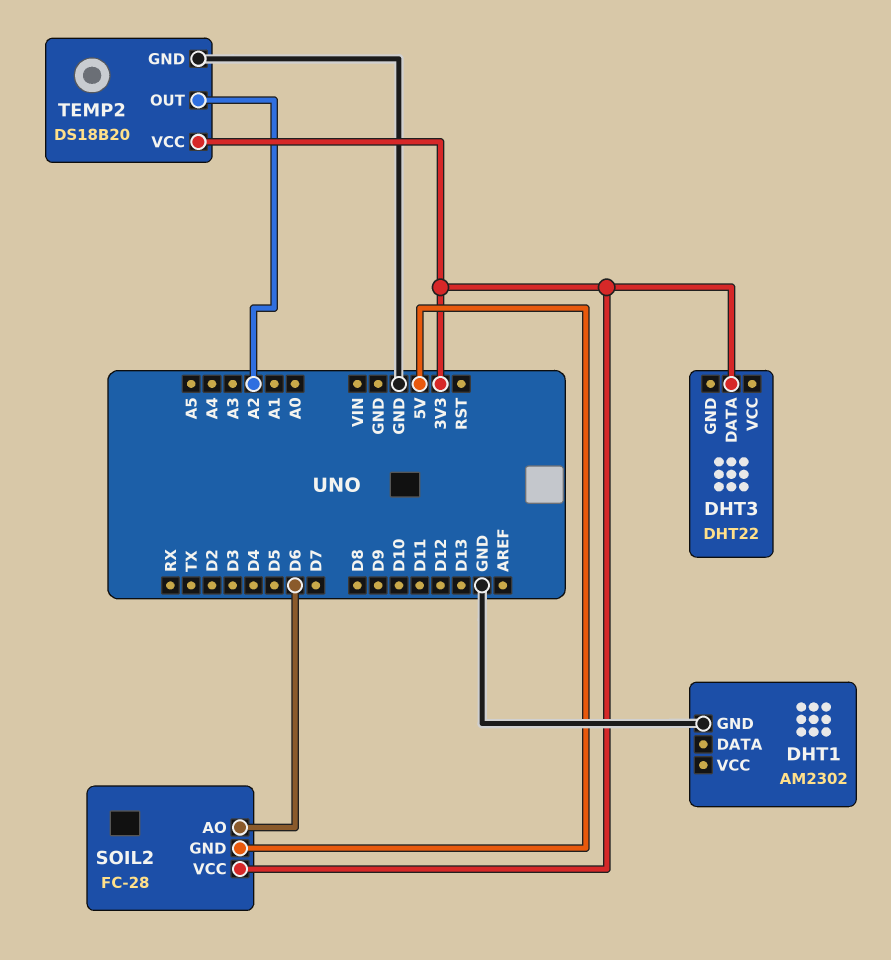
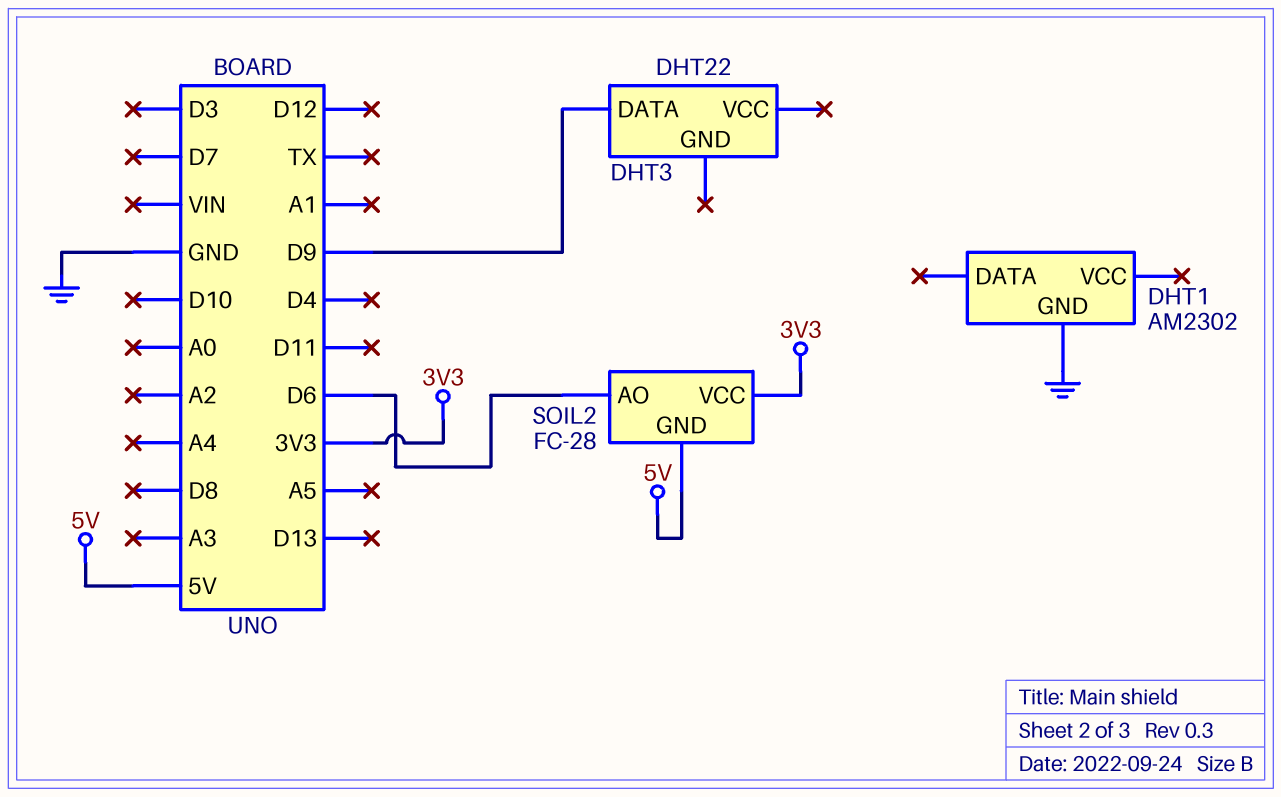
DHT3 pin DATA: 3V3 -> D9
TEMP2: DS18B20 -> none
TEMP2 pin GND: GND -> none
TEMP2 pin OUT: A2 -> none
TEMP2 pin VCC: 3V3 -> none

